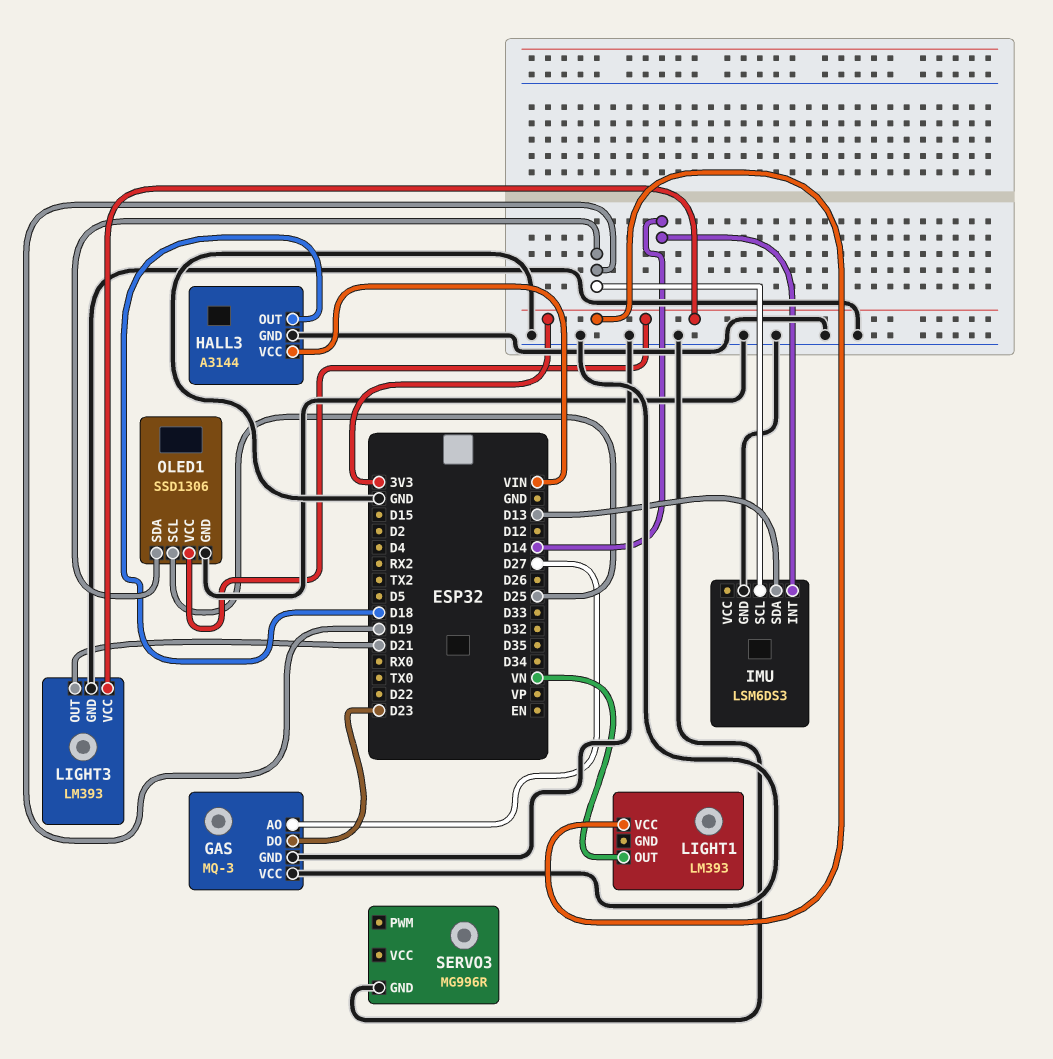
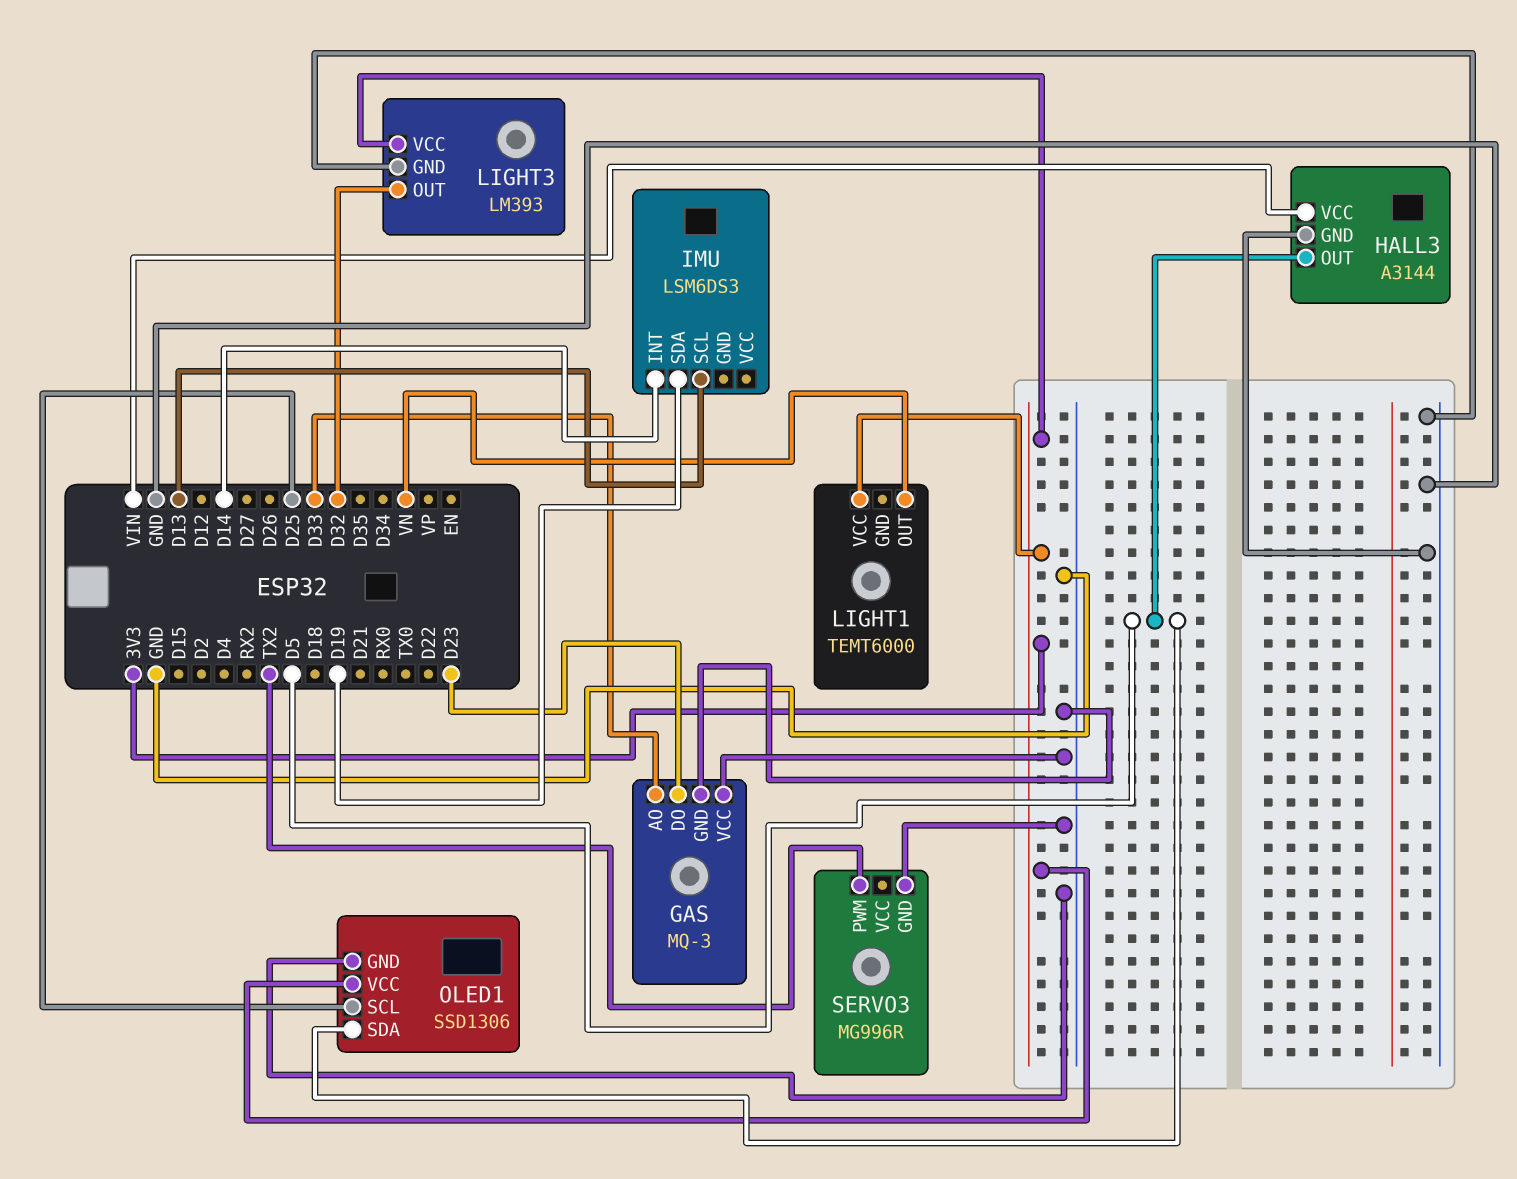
GAS pin AO: D27 -> D33
HALL3 pin OUT: D18 -> D5
IMU pin GND: GND -> none
IMU pin SCL: D19 -> D13
IMU pin SDA: D13 -> D19
LIGHT1: LM393 -> TEMT6000
LIGHT3 pin OUT: D21 -> D32
OLED1 pin SDA: D19 -> D5
SERVO3 pin PWM: none -> TX2

